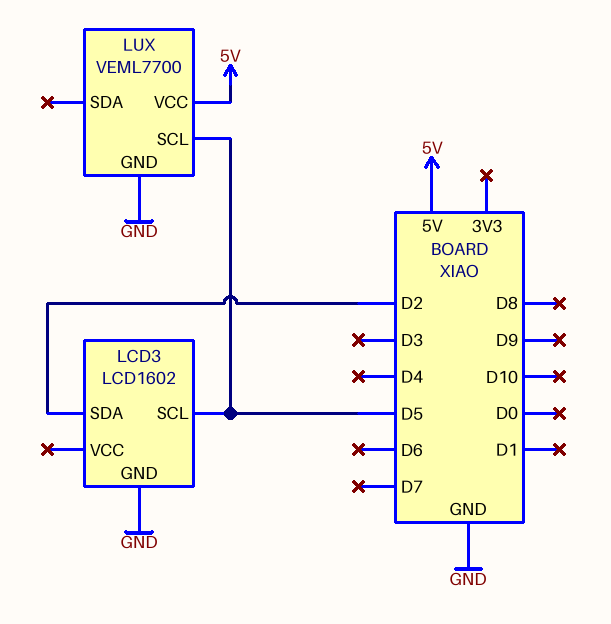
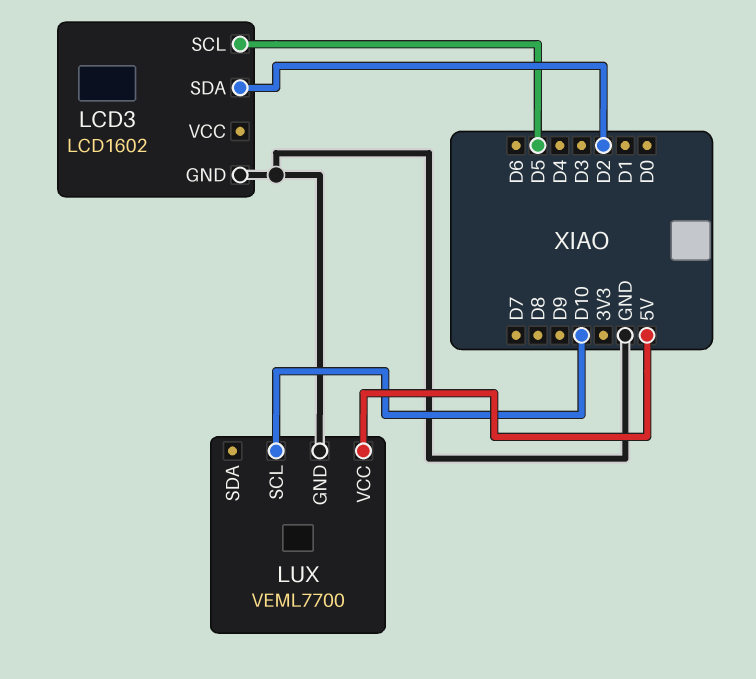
LUX pin SCL: D5 -> D10

